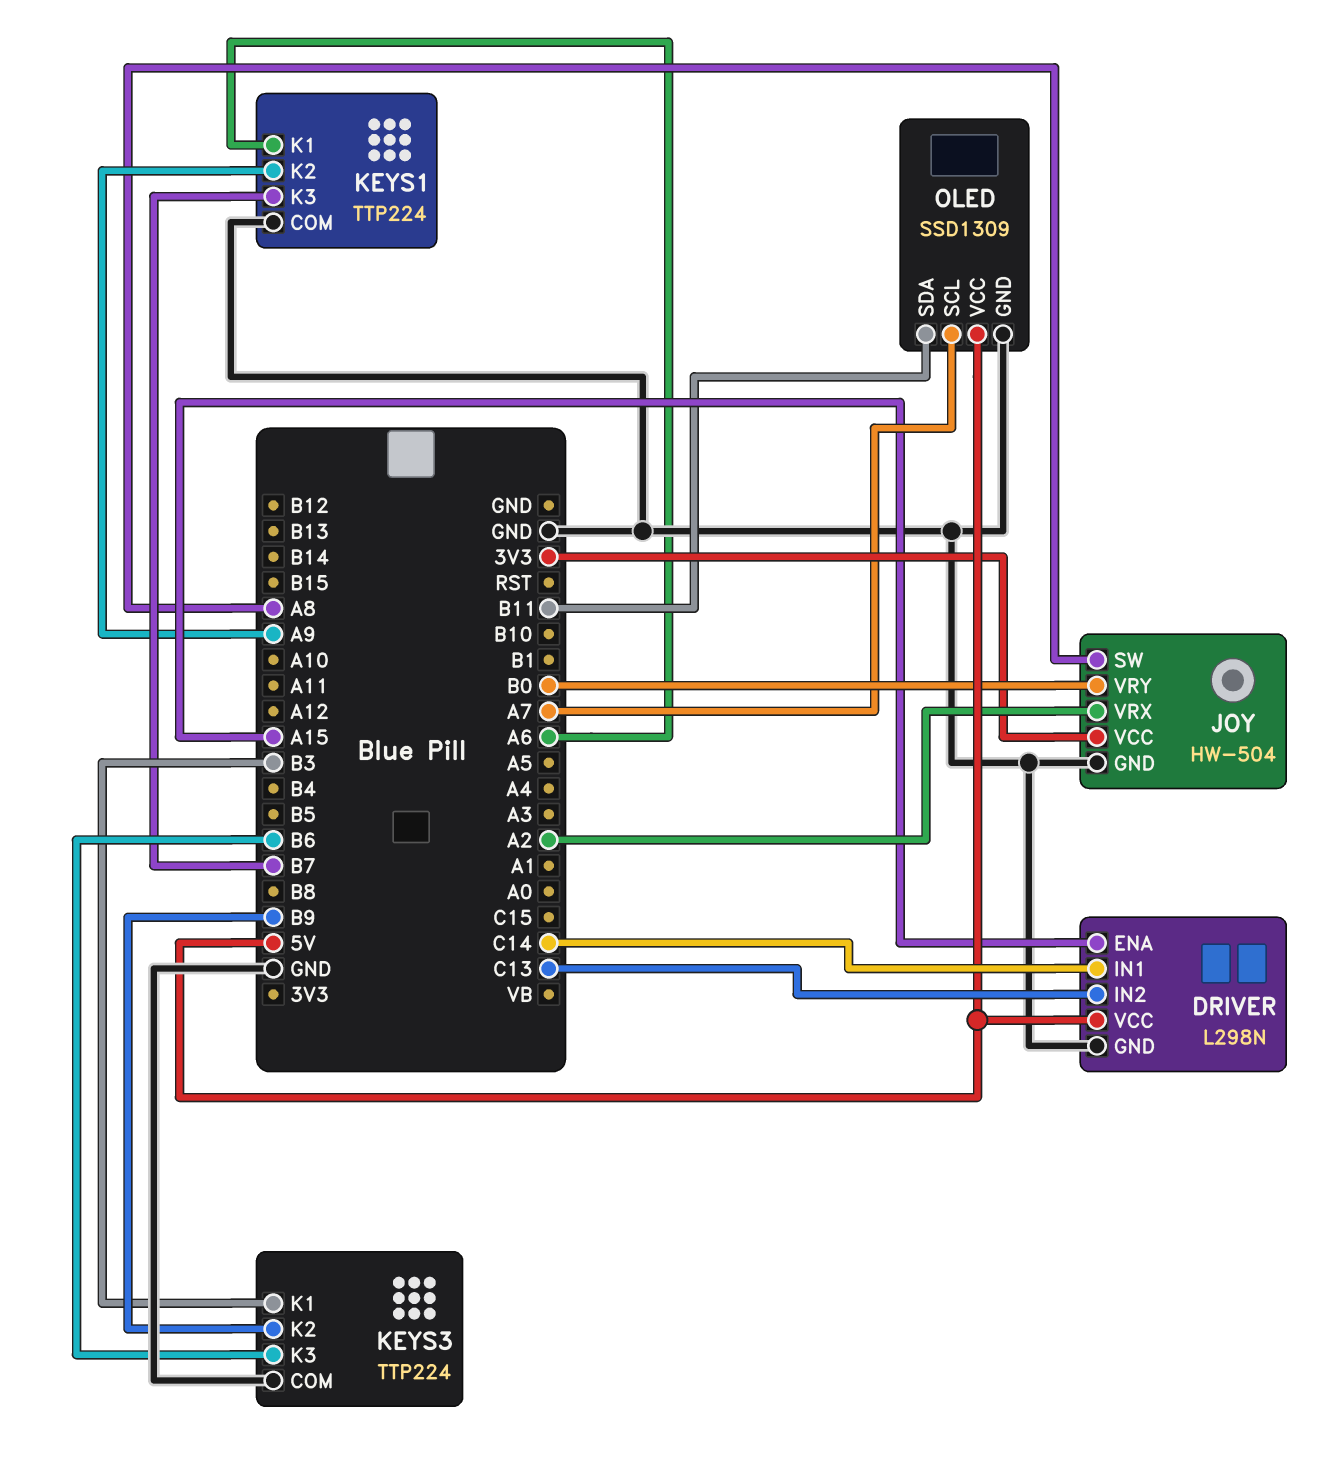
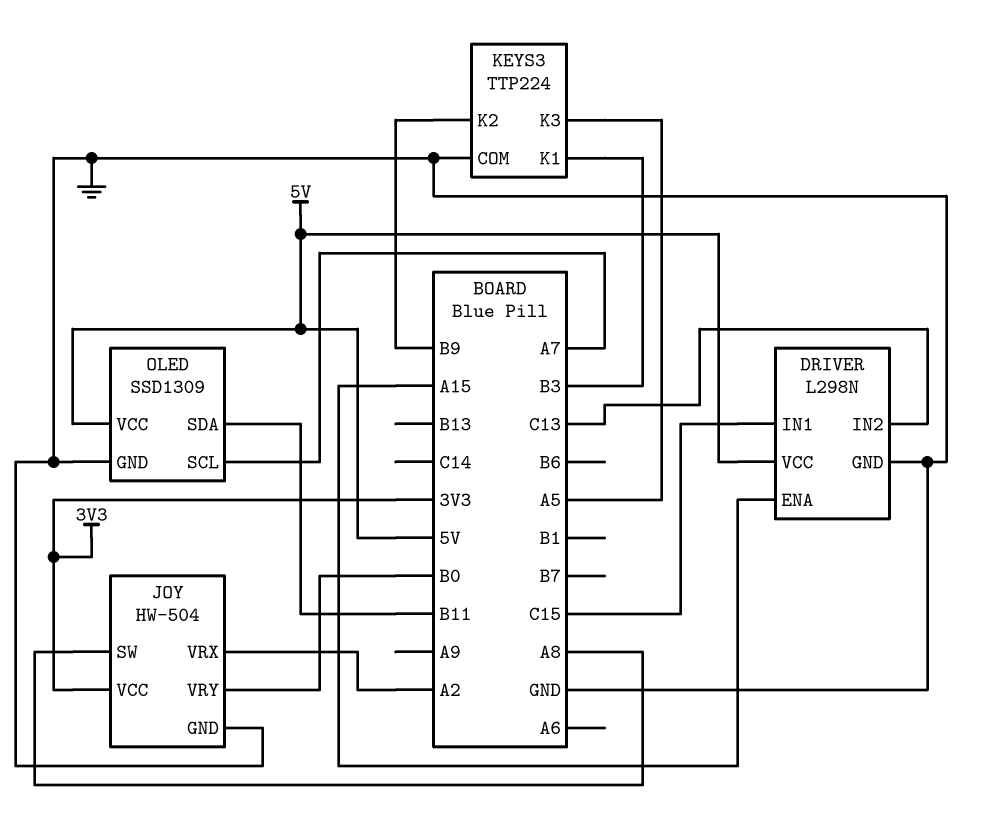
DRIVER pin IN1: C14 -> C15
KEYS1: TTP224 -> none
KEYS1 pin COM: GND -> none
KEYS1 pin K1: A6 -> none
KEYS1 pin K2: A9 -> none
KEYS1 pin K3: B7 -> none
KEYS3 pin K3: B6 -> A5

